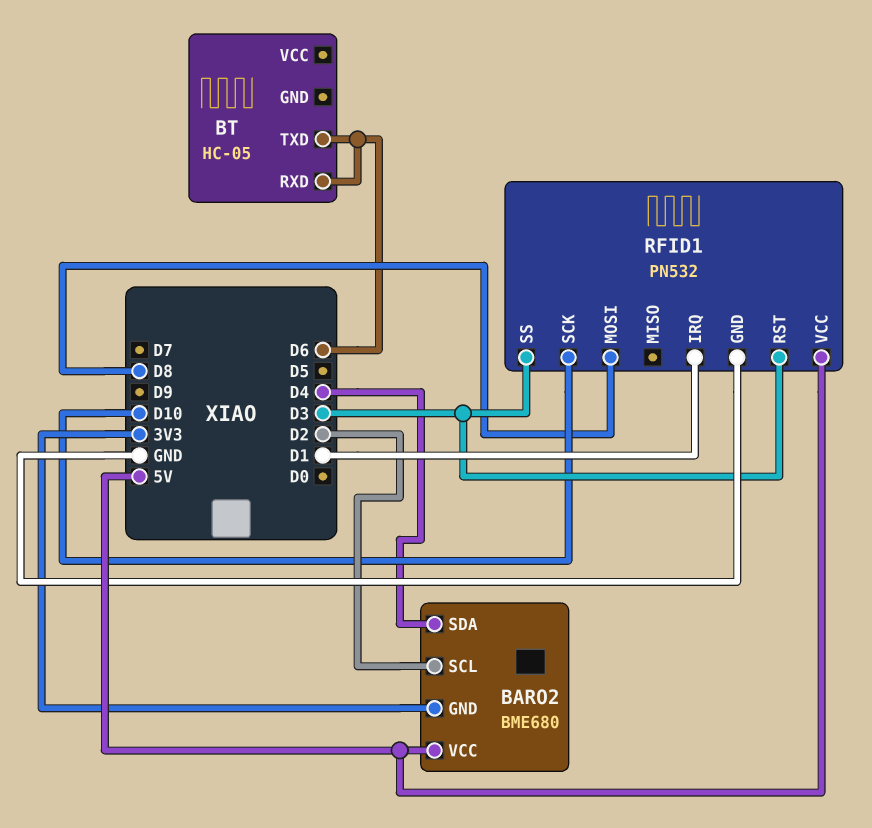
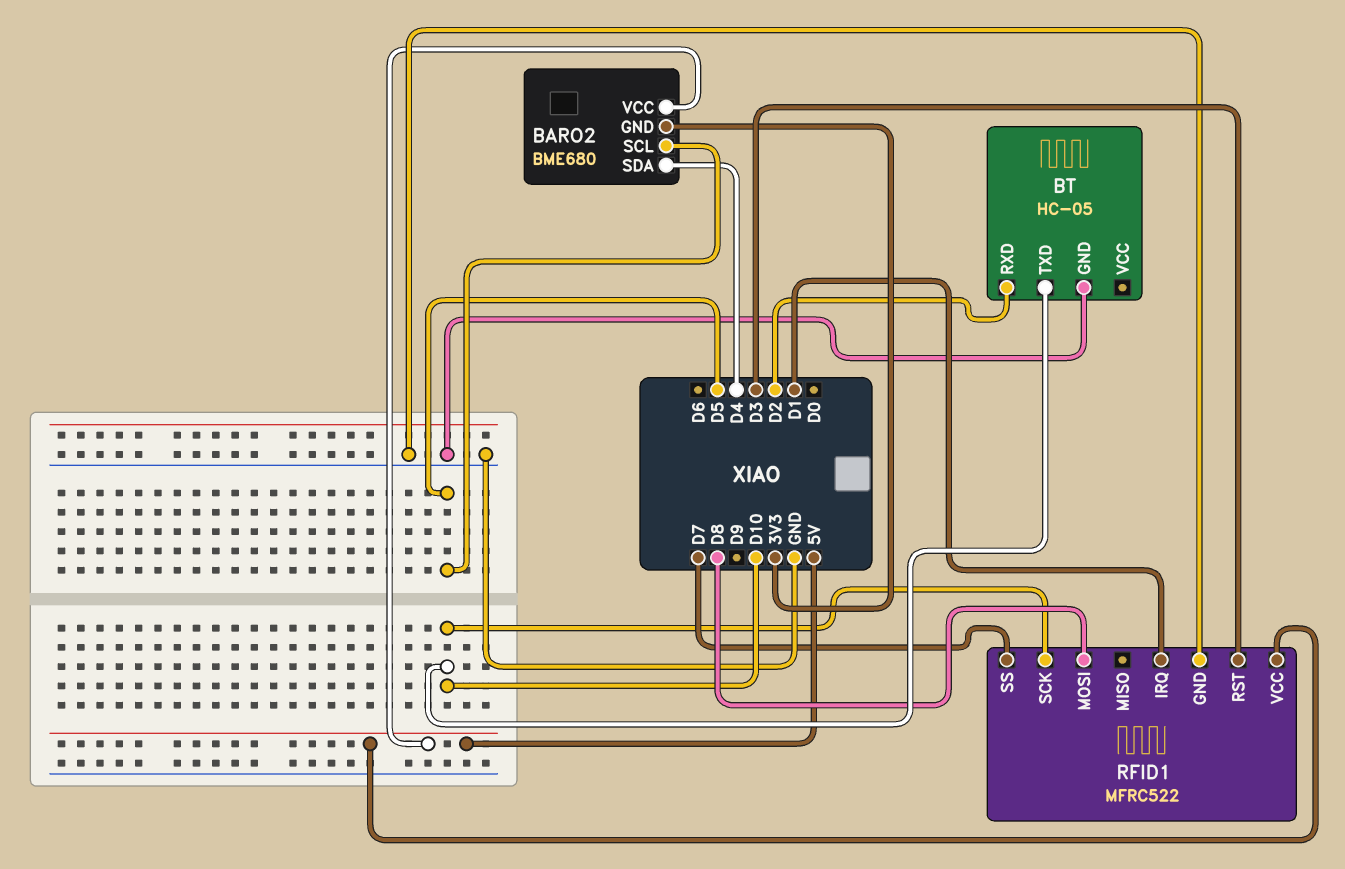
BARO2 pin SCL: D2 -> D5
BT pin GND: none -> GND
BT pin RXD: D6 -> D2
BT pin TXD: D6 -> D10
RFID1: PN532 -> MFRC522
RFID1 pin SS: D3 -> D7

